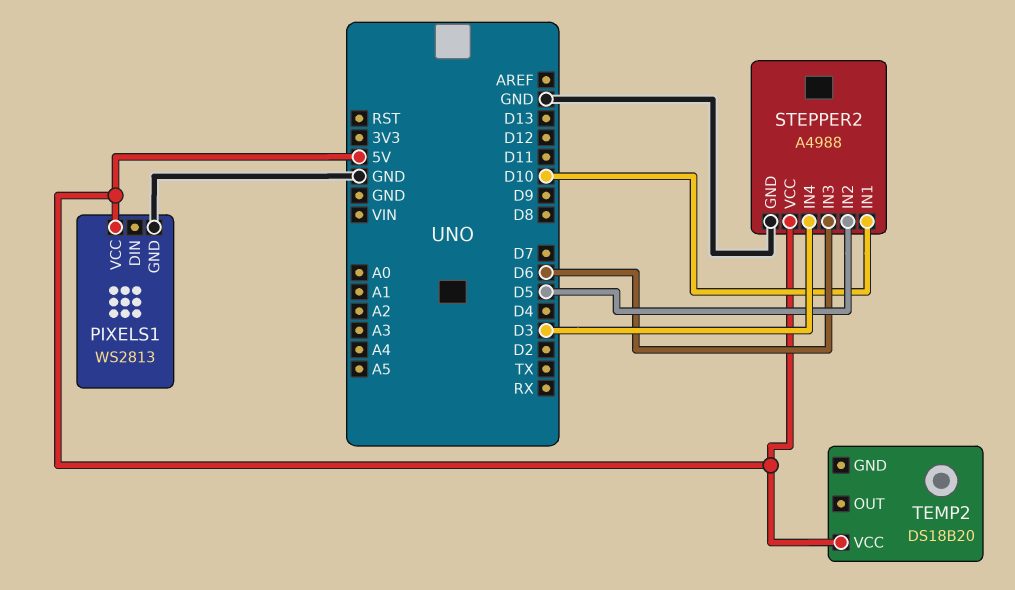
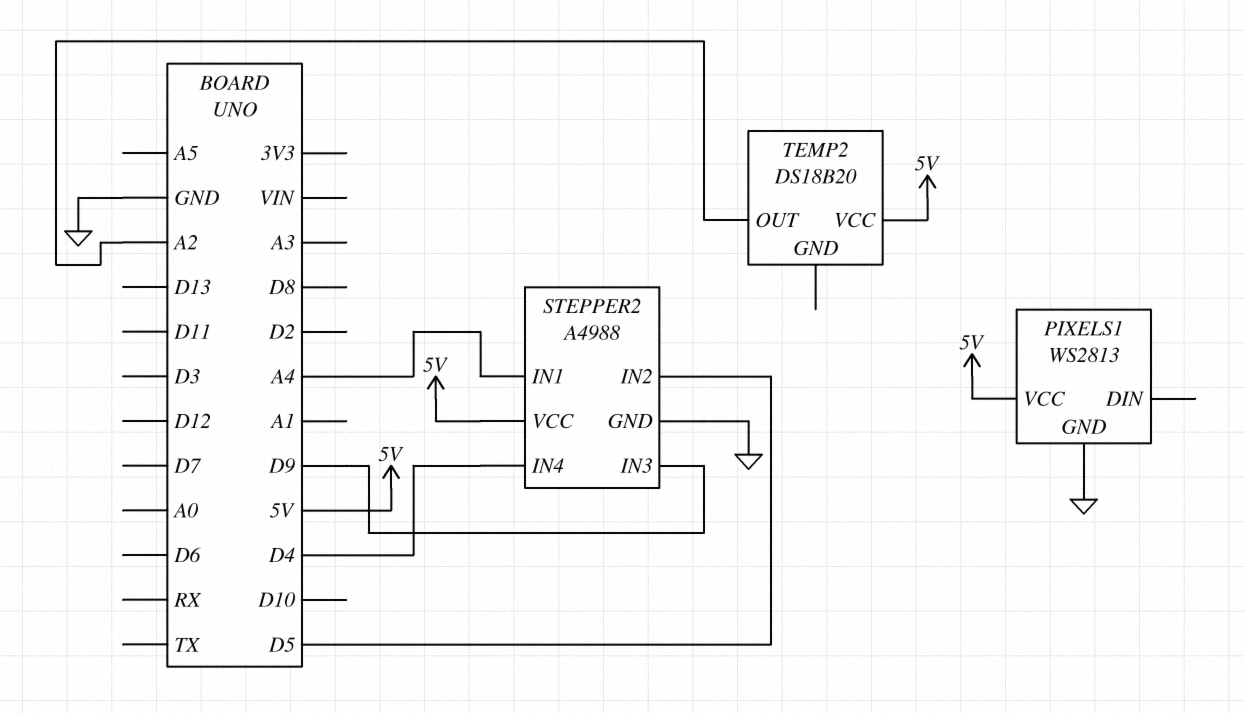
STEPPER2 pin IN1: D10 -> A4
STEPPER2 pin IN3: D6 -> D9
STEPPER2 pin IN4: D3 -> D4
TEMP2 pin OUT: none -> A2

